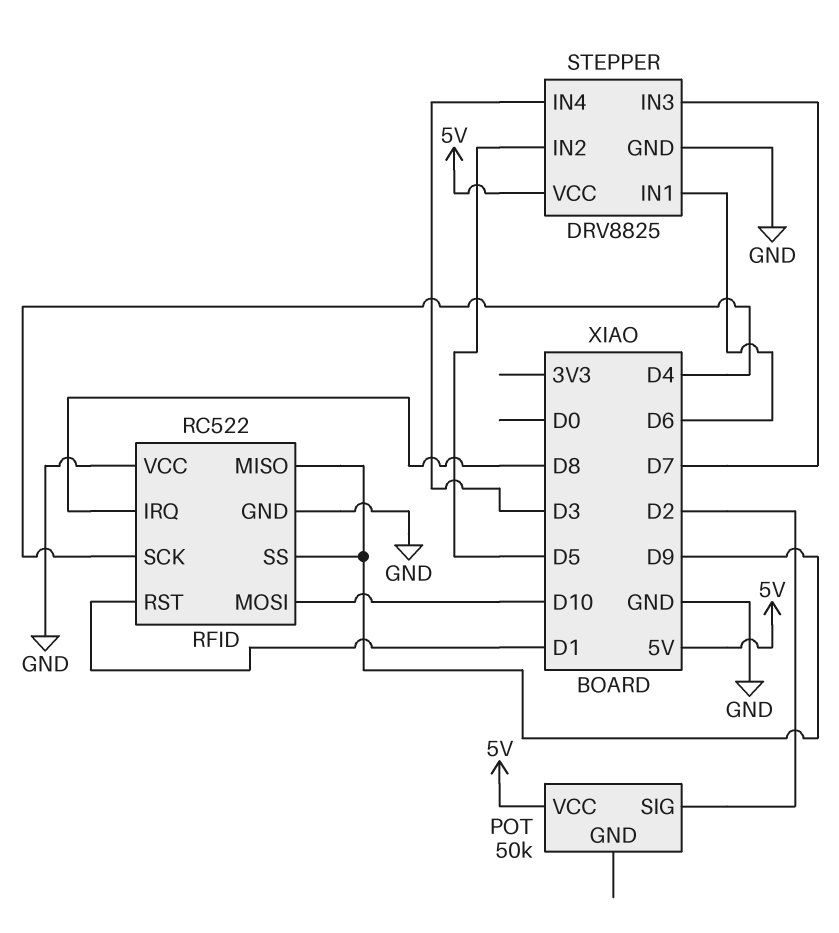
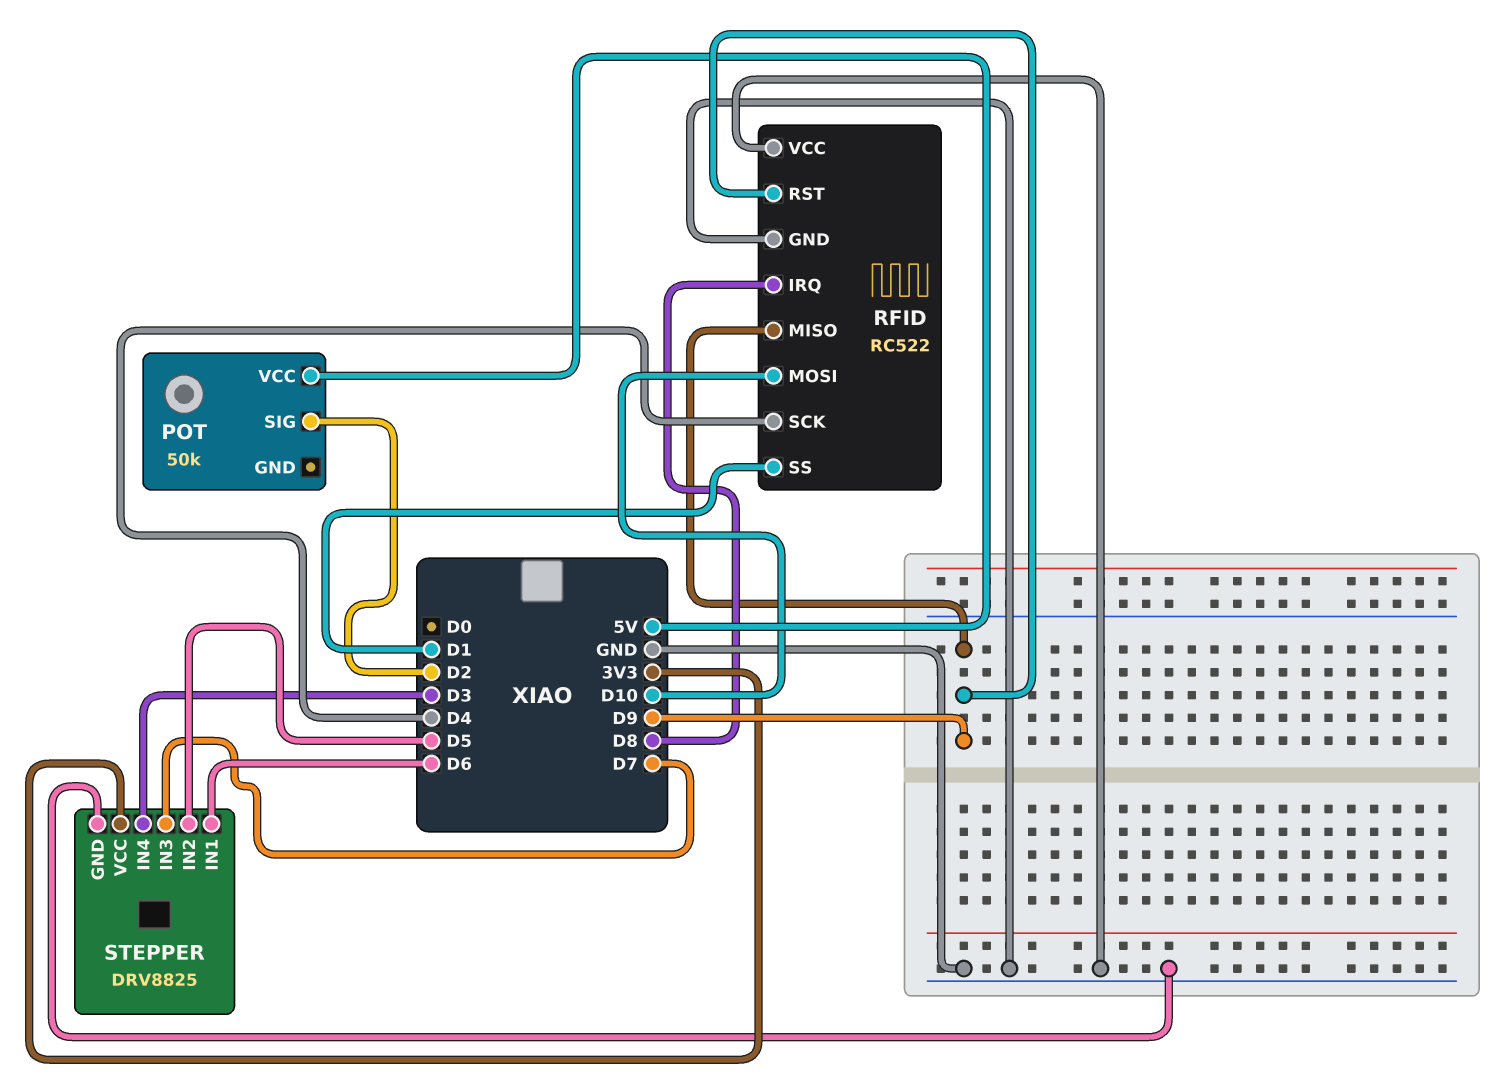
RFID pin RST: D1 -> D9
RFID pin SS: D9 -> D1
STEPPER pin VCC: 5V -> 3V3

